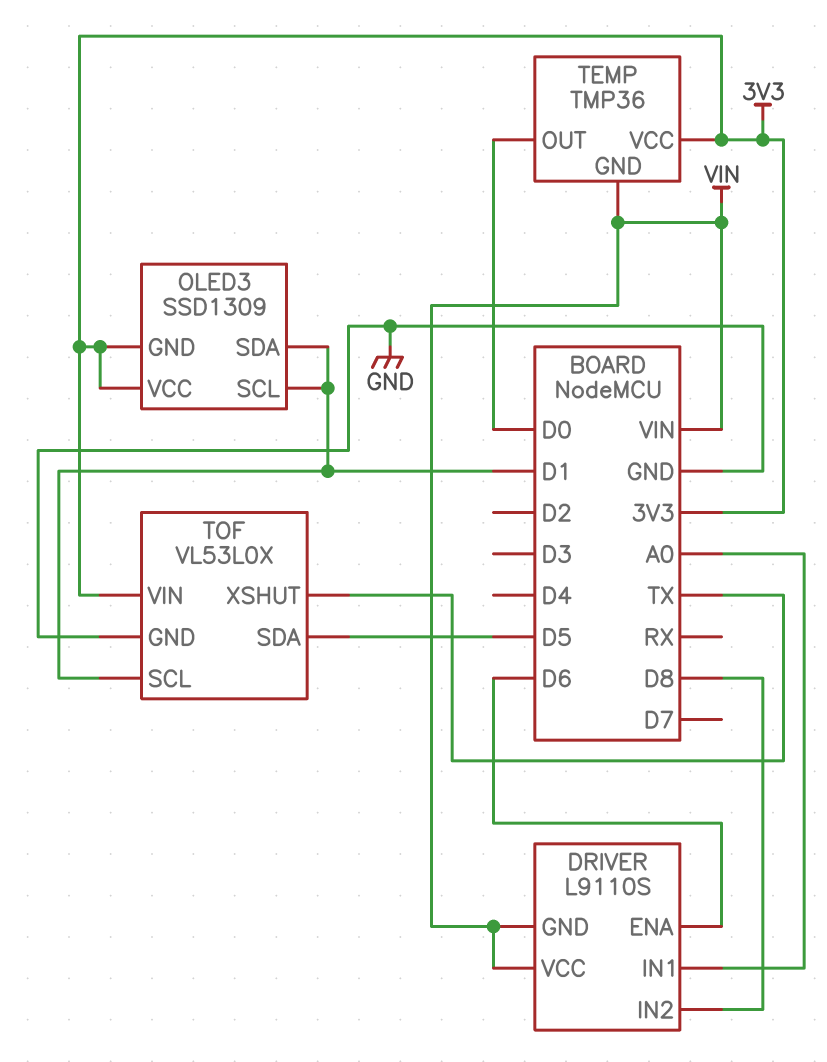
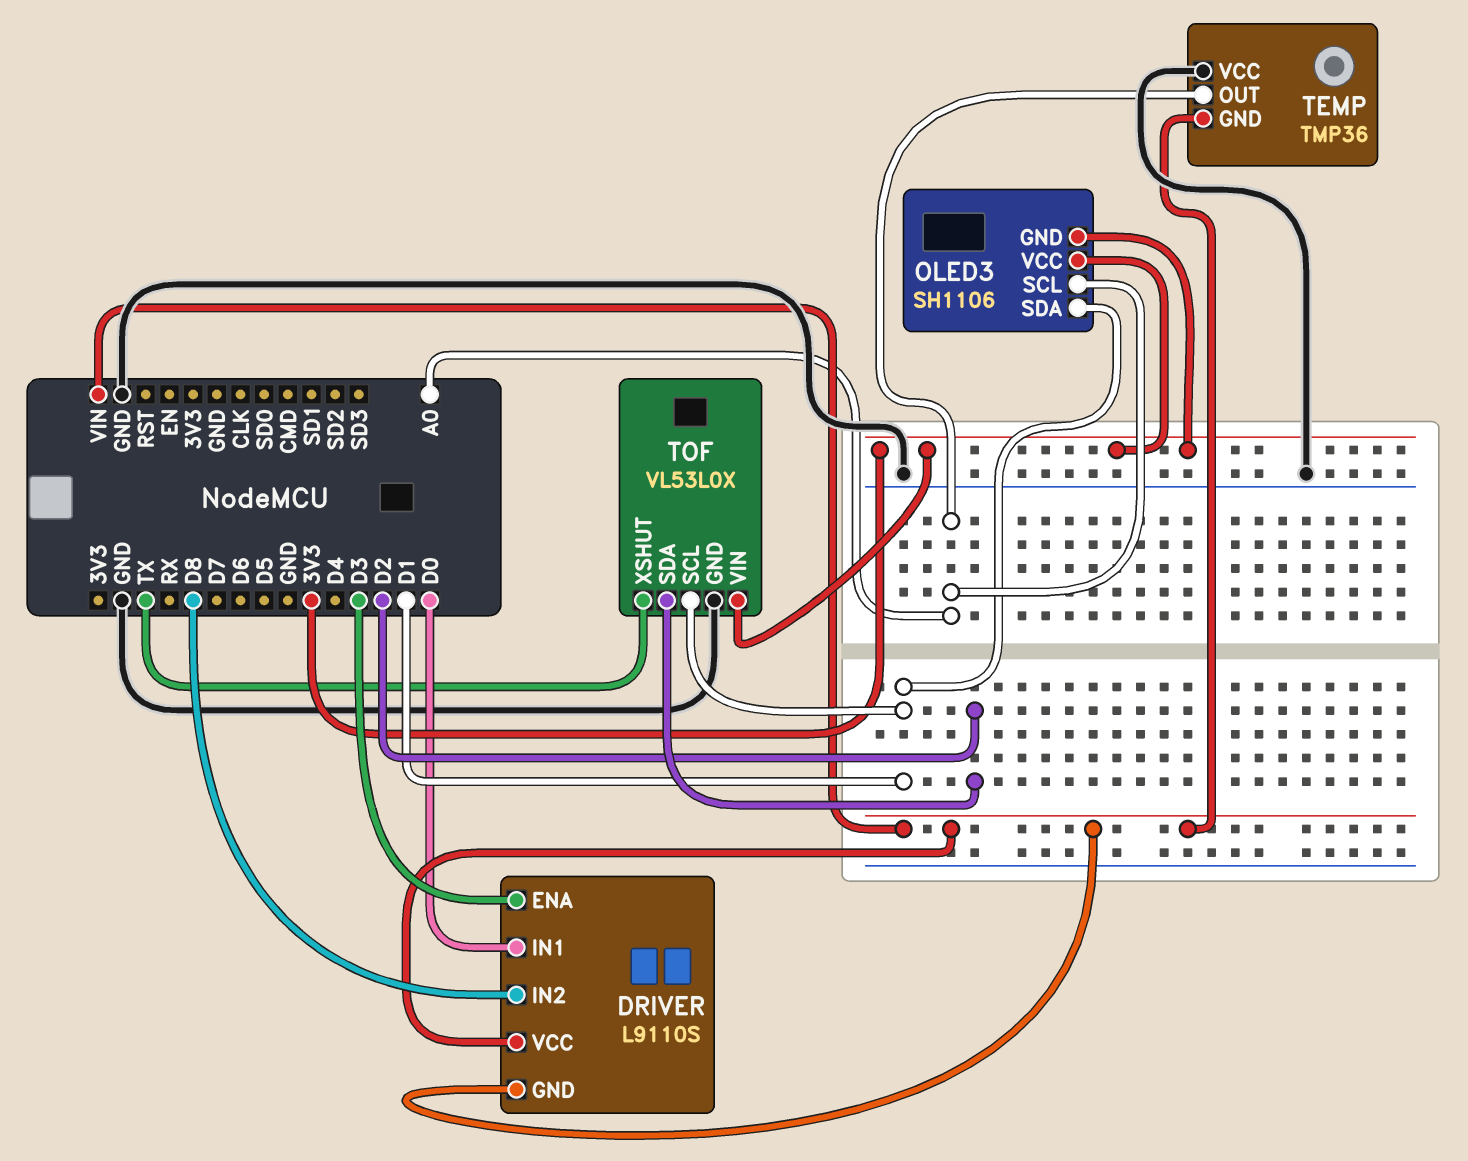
DRIVER pin ENA: D6 -> D3
DRIVER pin IN1: A0 -> D0
OLED3: SSD1309 -> SH1106
OLED3 pin SCL: D1 -> A0
TEMP pin OUT: D0 -> A0
TEMP pin VCC: 3V3 -> GND
TOF pin SDA: D5 -> D2

